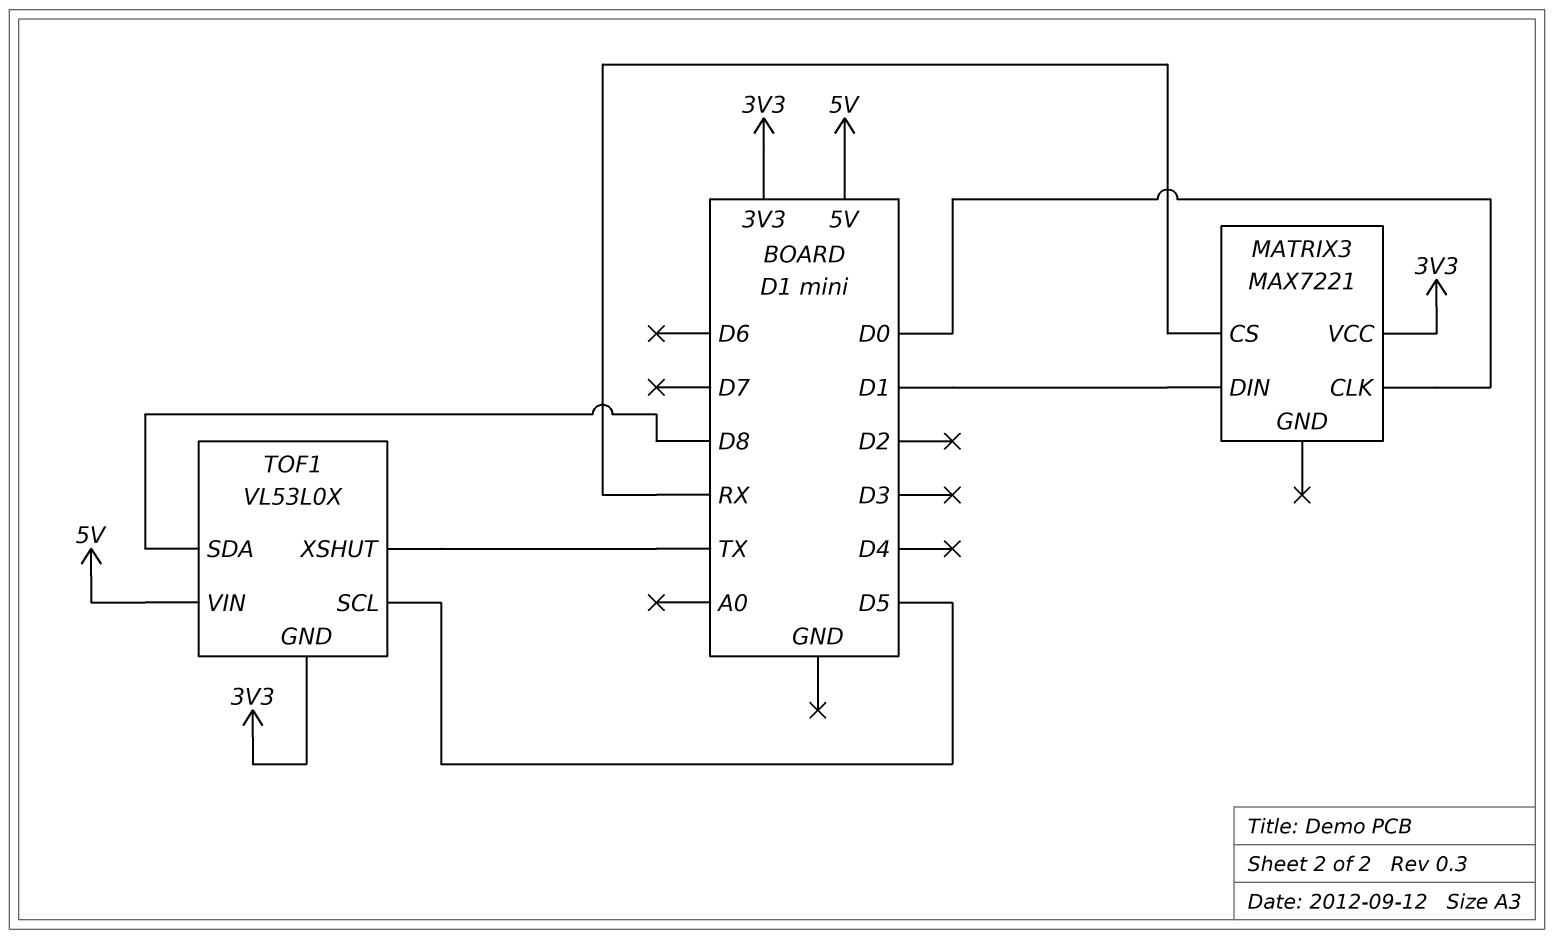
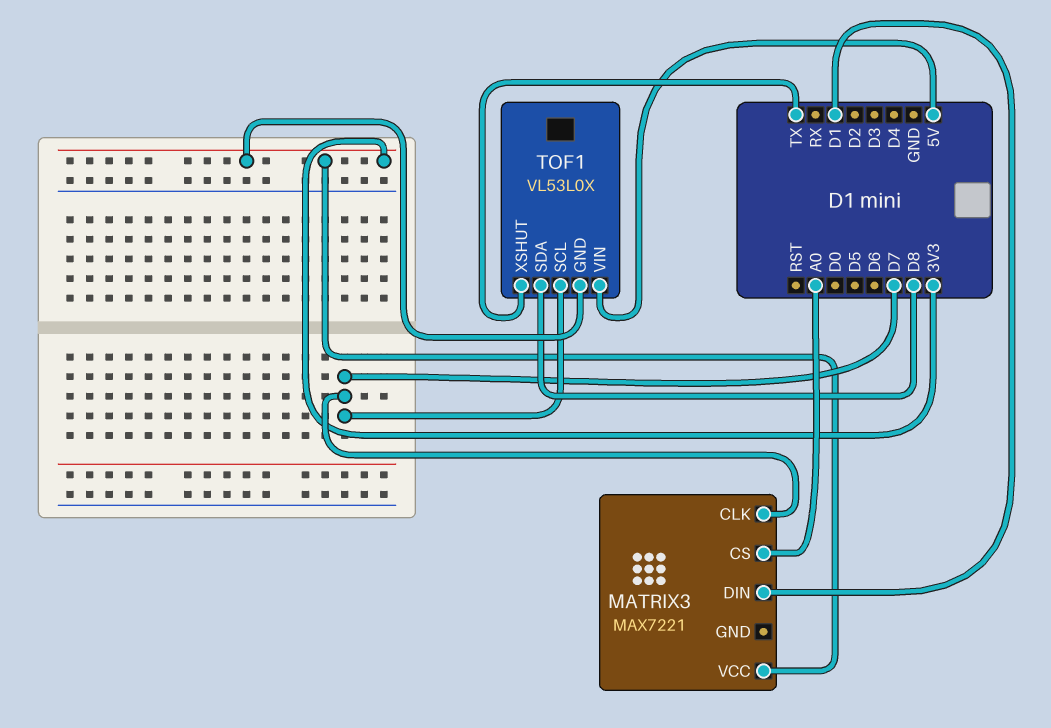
MATRIX3 pin CLK: D0 -> D7
MATRIX3 pin CS: RX -> A0
TOF1 pin SCL: D5 -> D7

